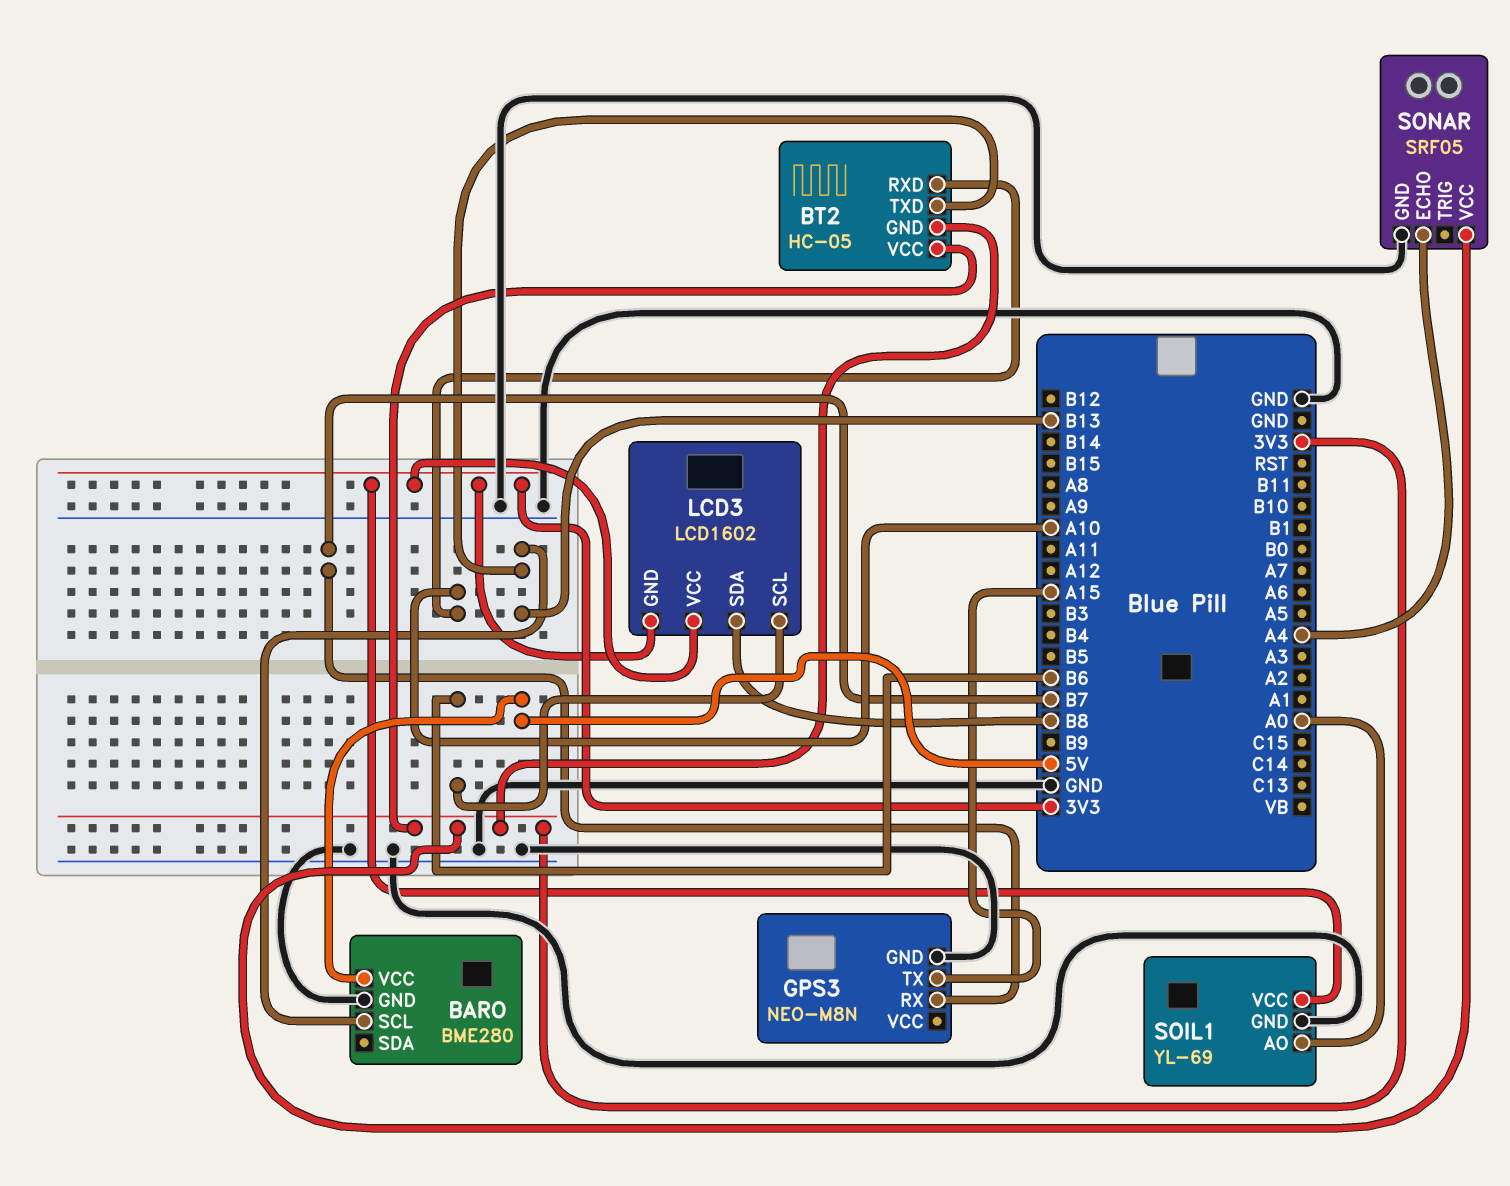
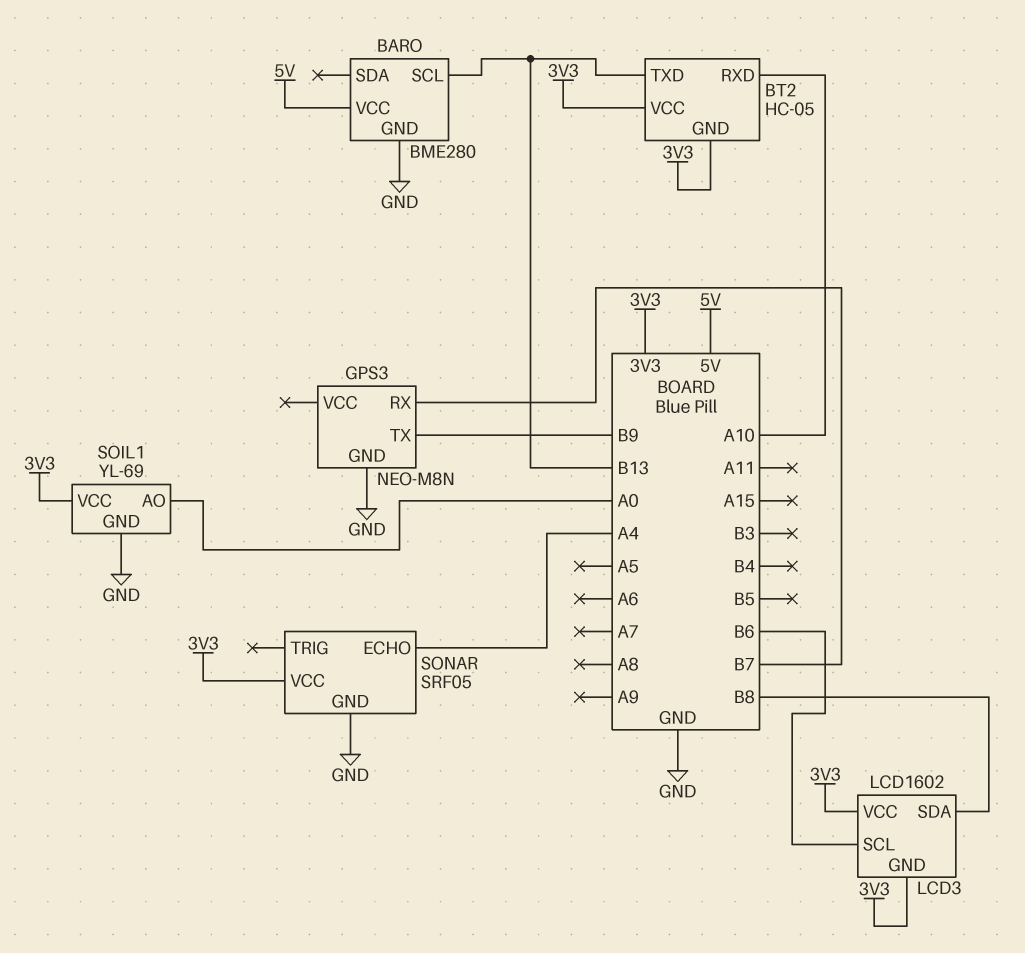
GPS3 pin TX: A15 -> B9

